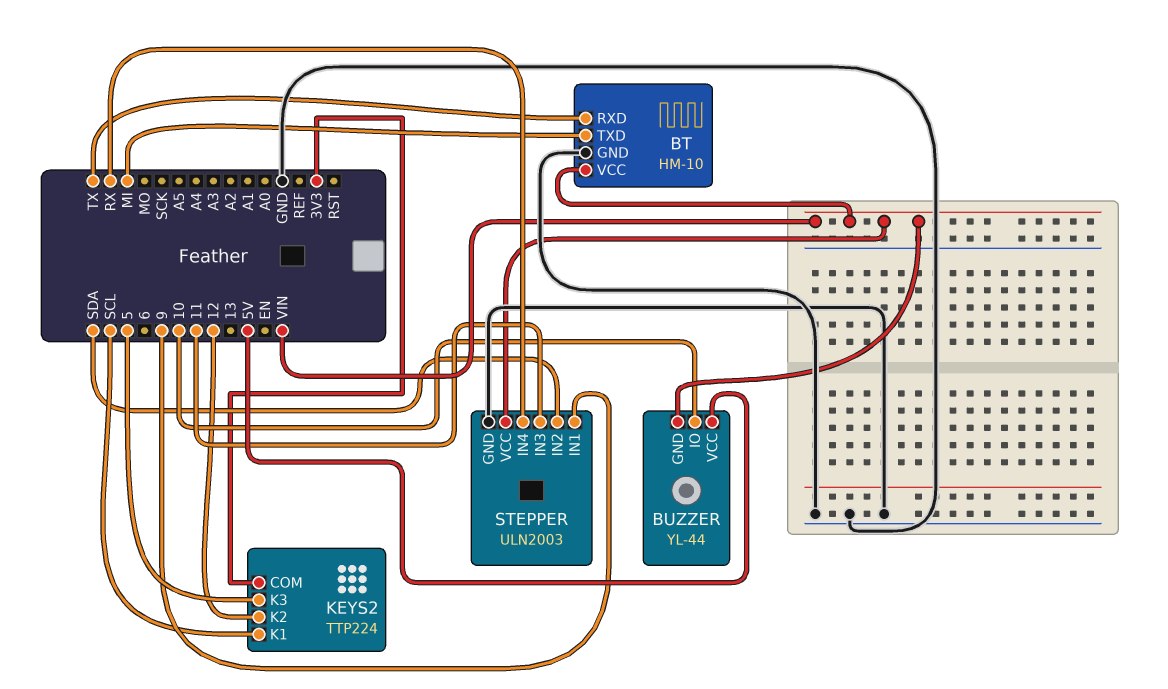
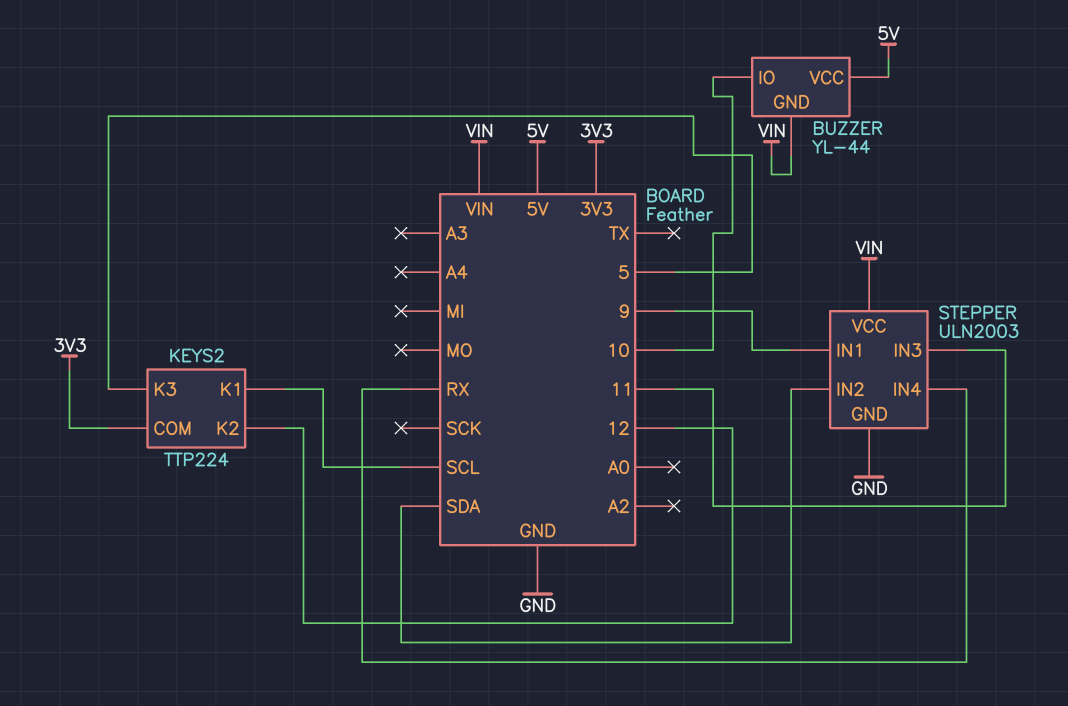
BT: HM-10 -> none
BT pin GND: GND -> none
BT pin RXD: TX -> none
BT pin TXD: MI -> none
BT pin VCC: VIN -> none

